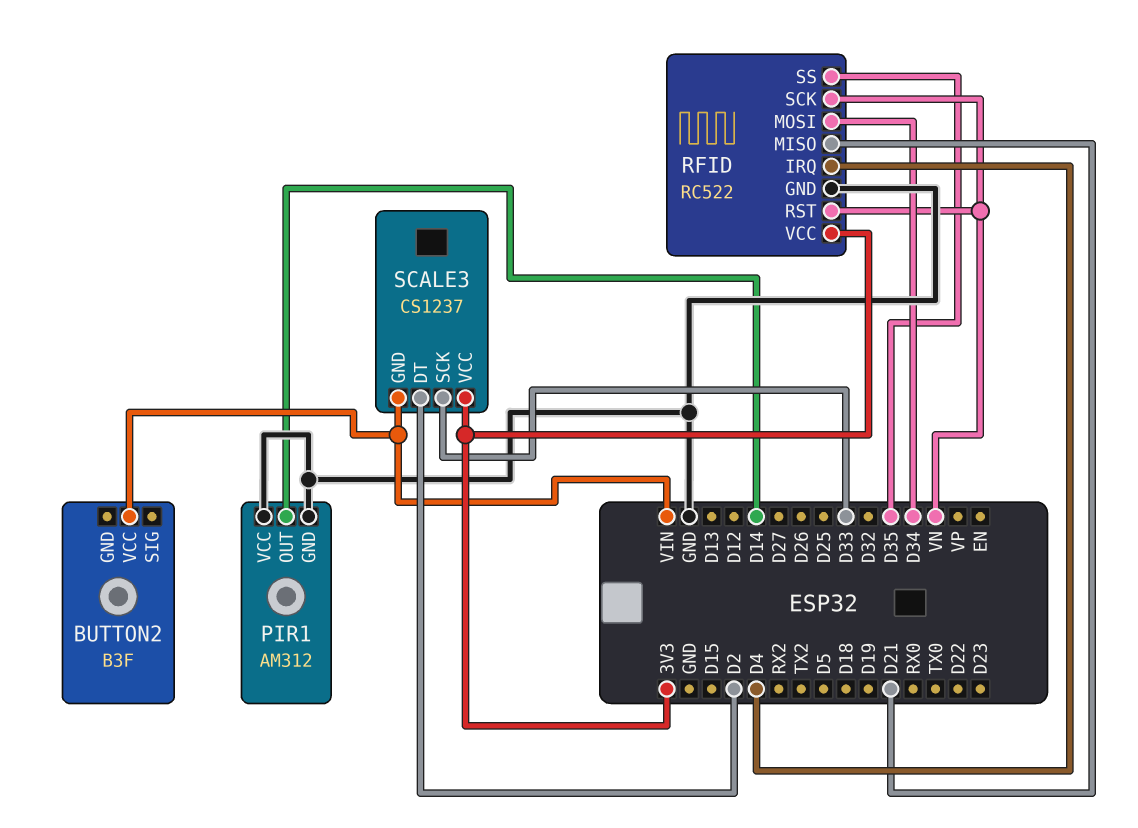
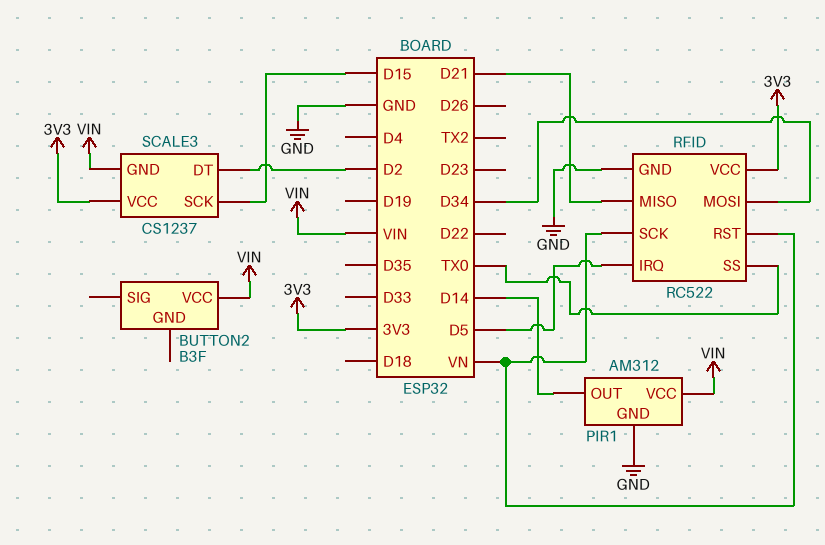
PIR1 pin VCC: GND -> VIN
RFID pin IRQ: D4 -> D5
RFID pin SS: D35 -> TX0
SCALE3 pin SCK: D33 -> D15

